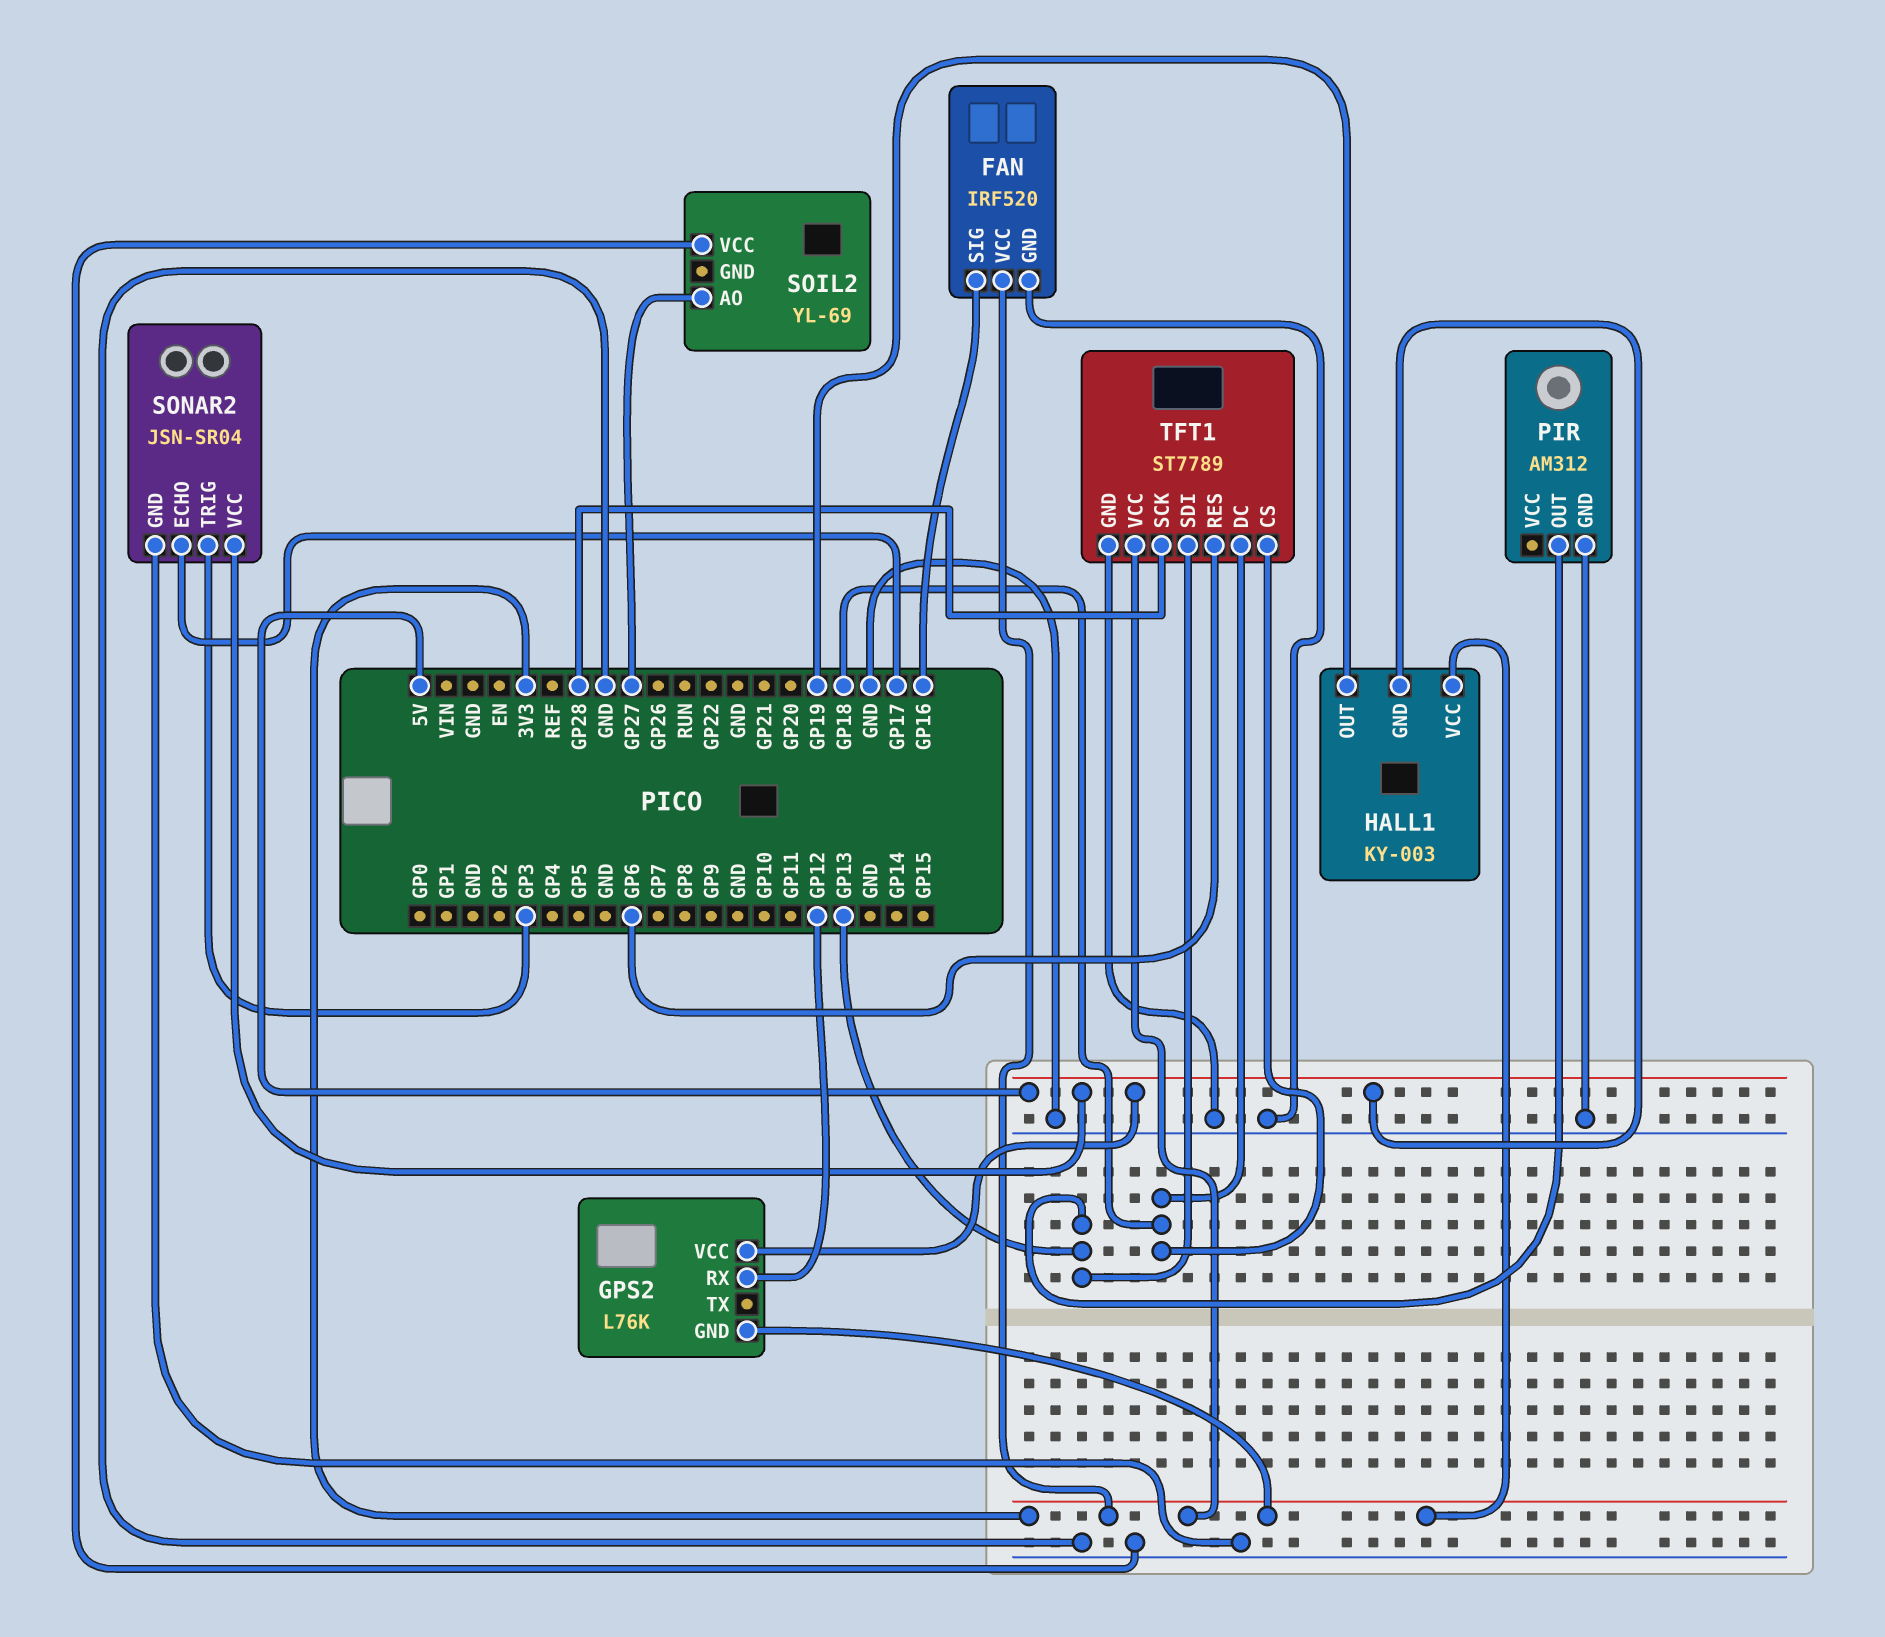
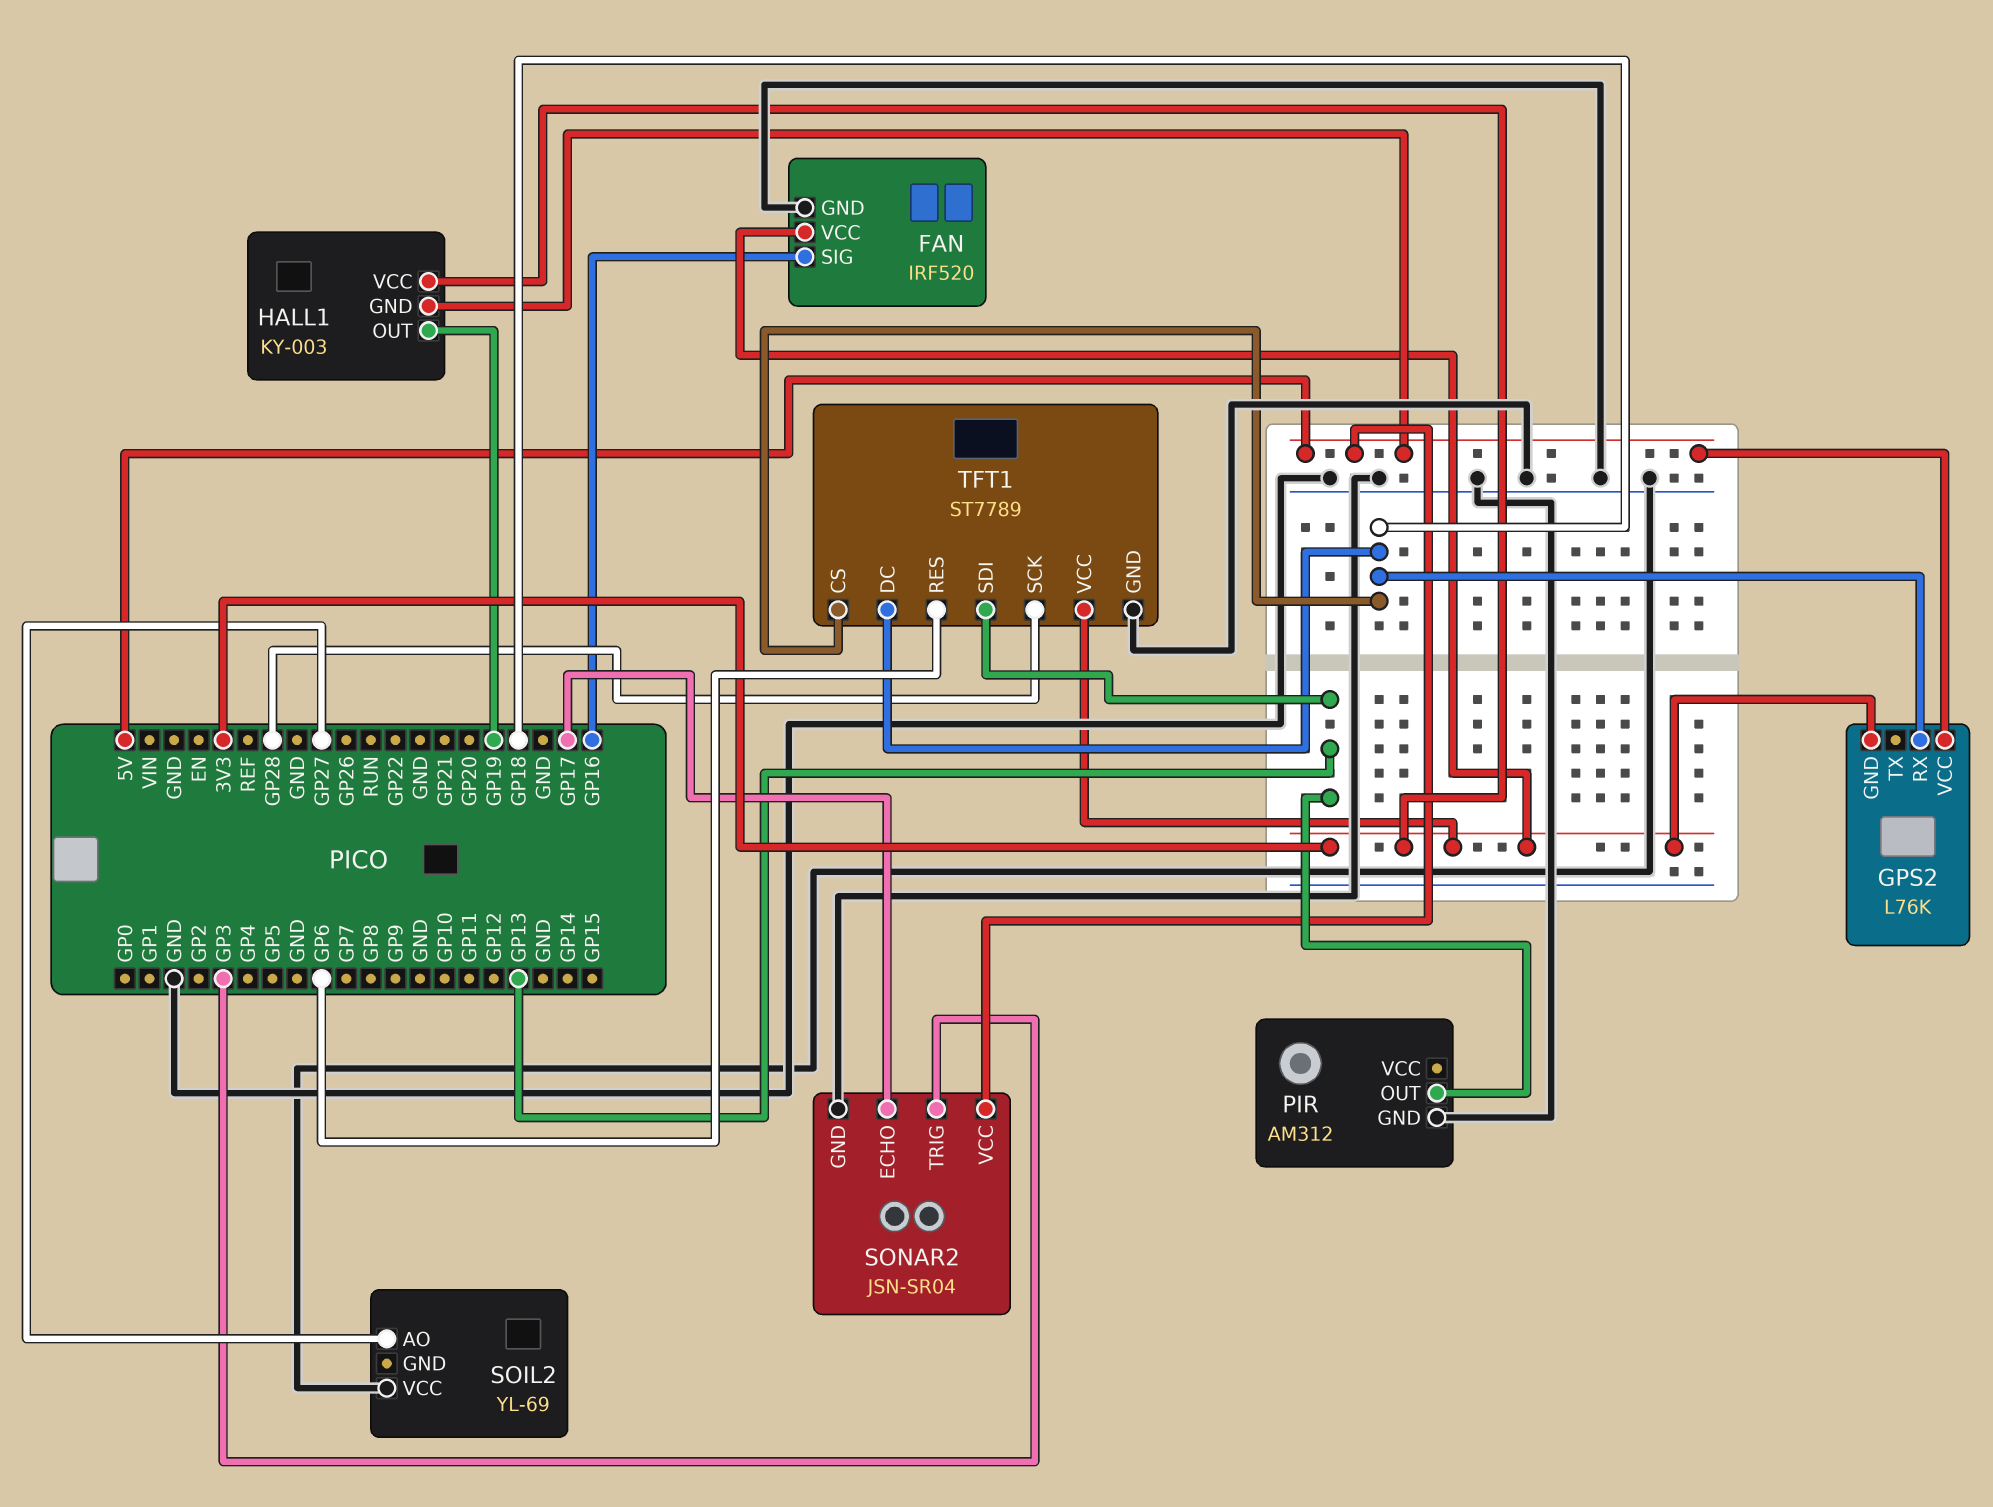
GPS2 pin RX: GP12 -> GP18

